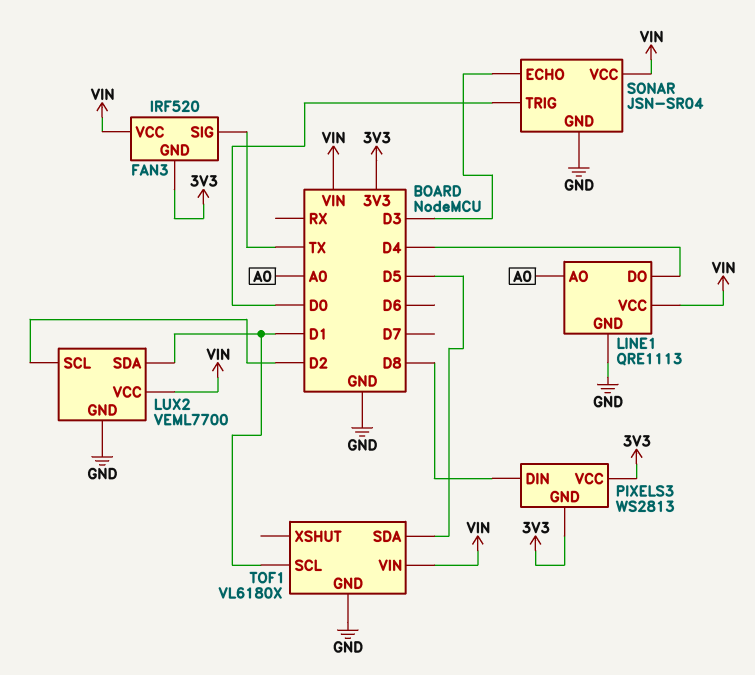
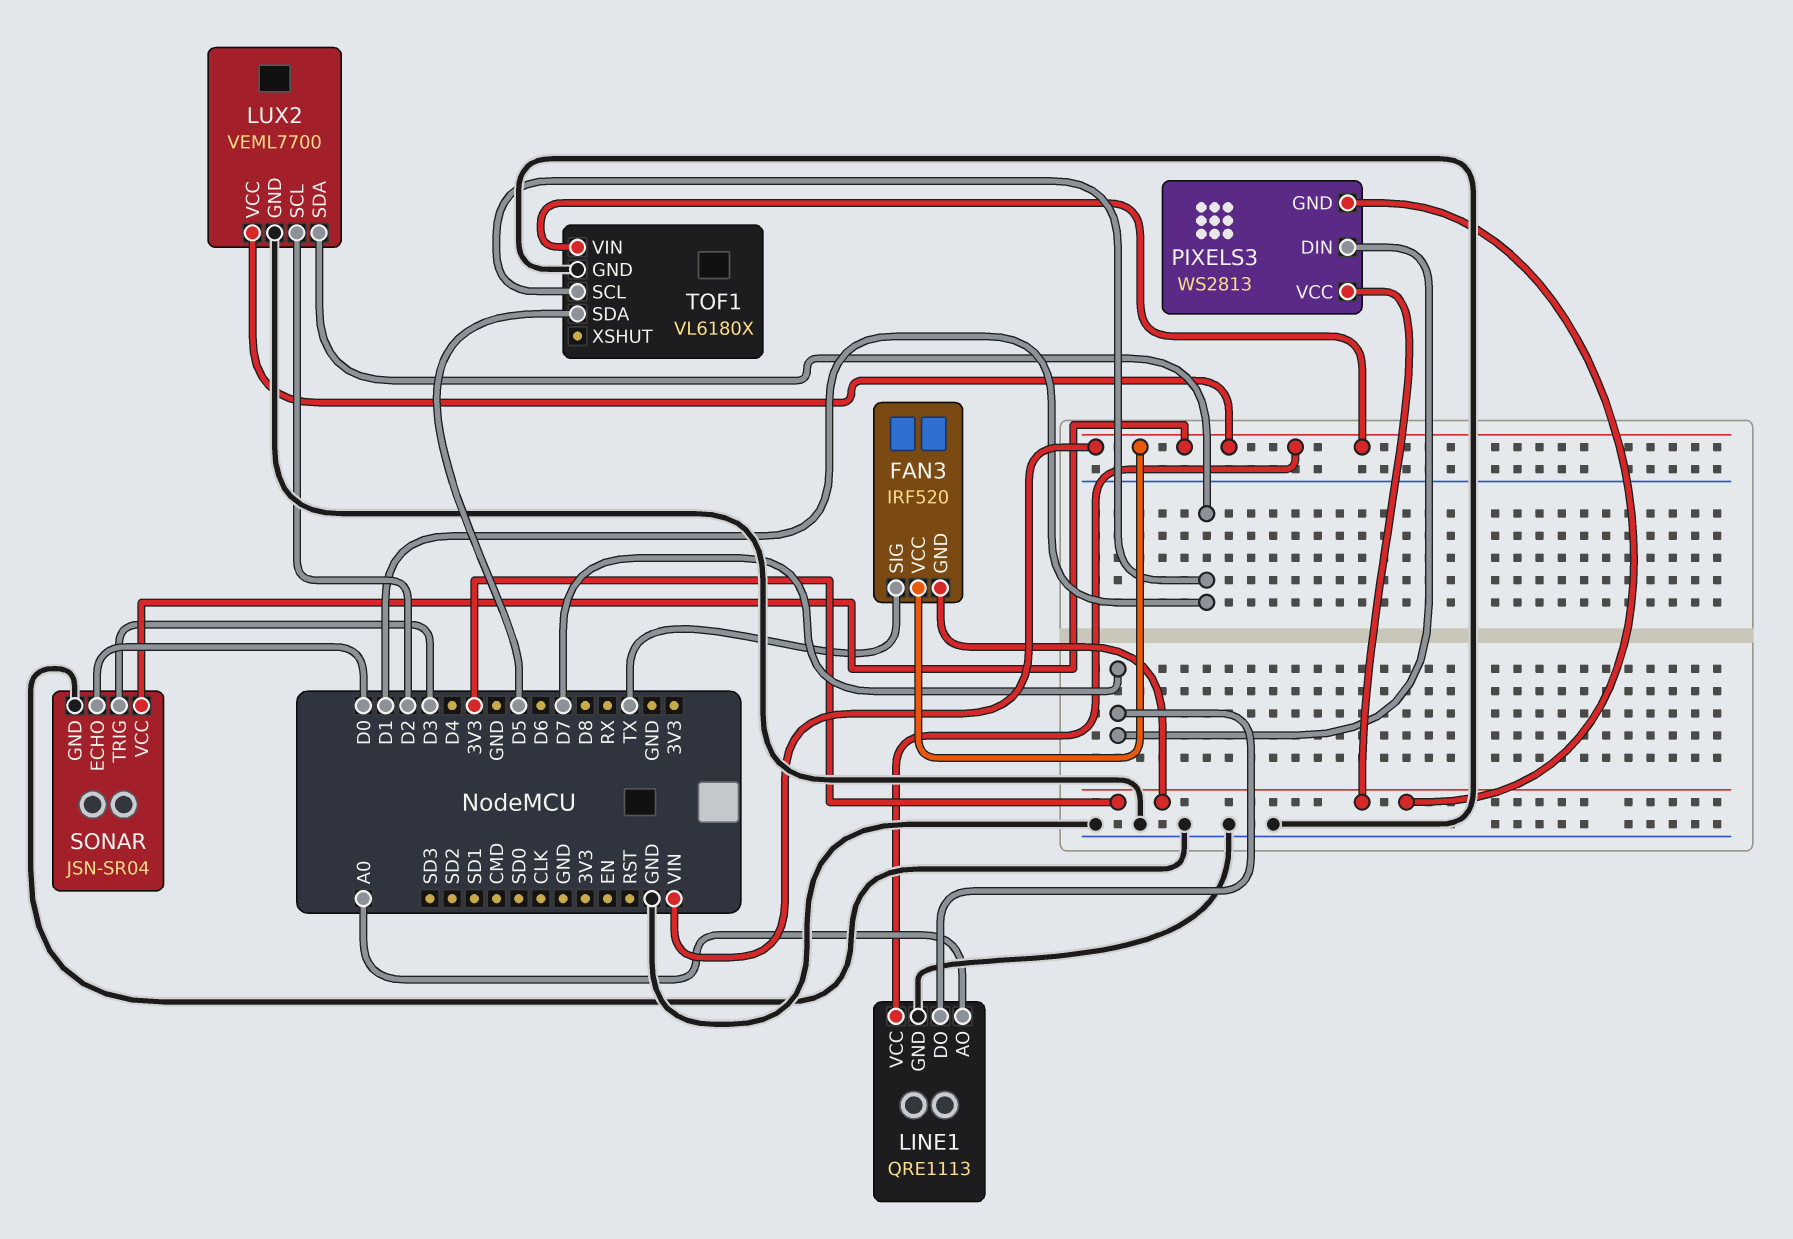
LINE1 pin DO: D4 -> D7
PIXELS3 pin DIN: D8 -> D7
SONAR pin ECHO: D3 -> D0
SONAR pin TRIG: D0 -> D3

